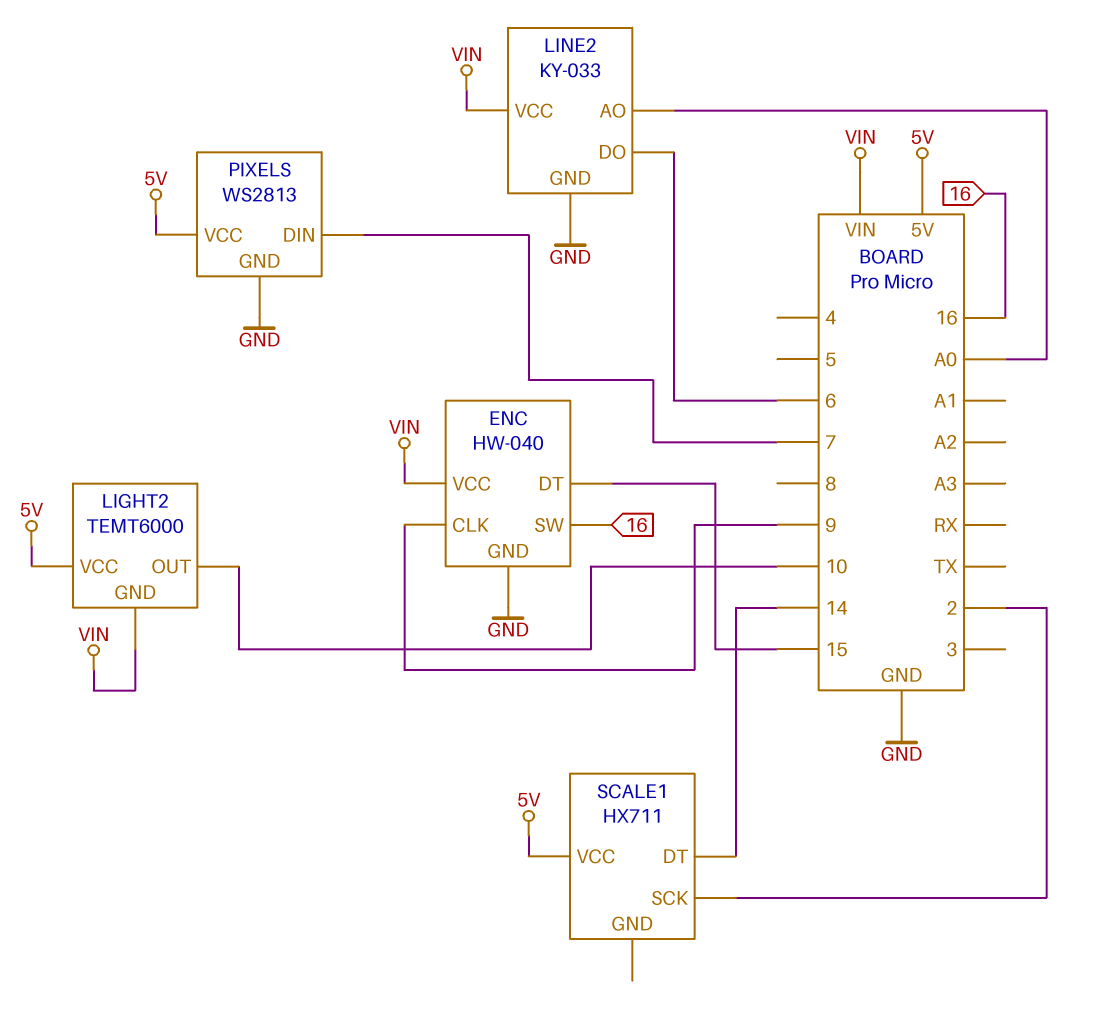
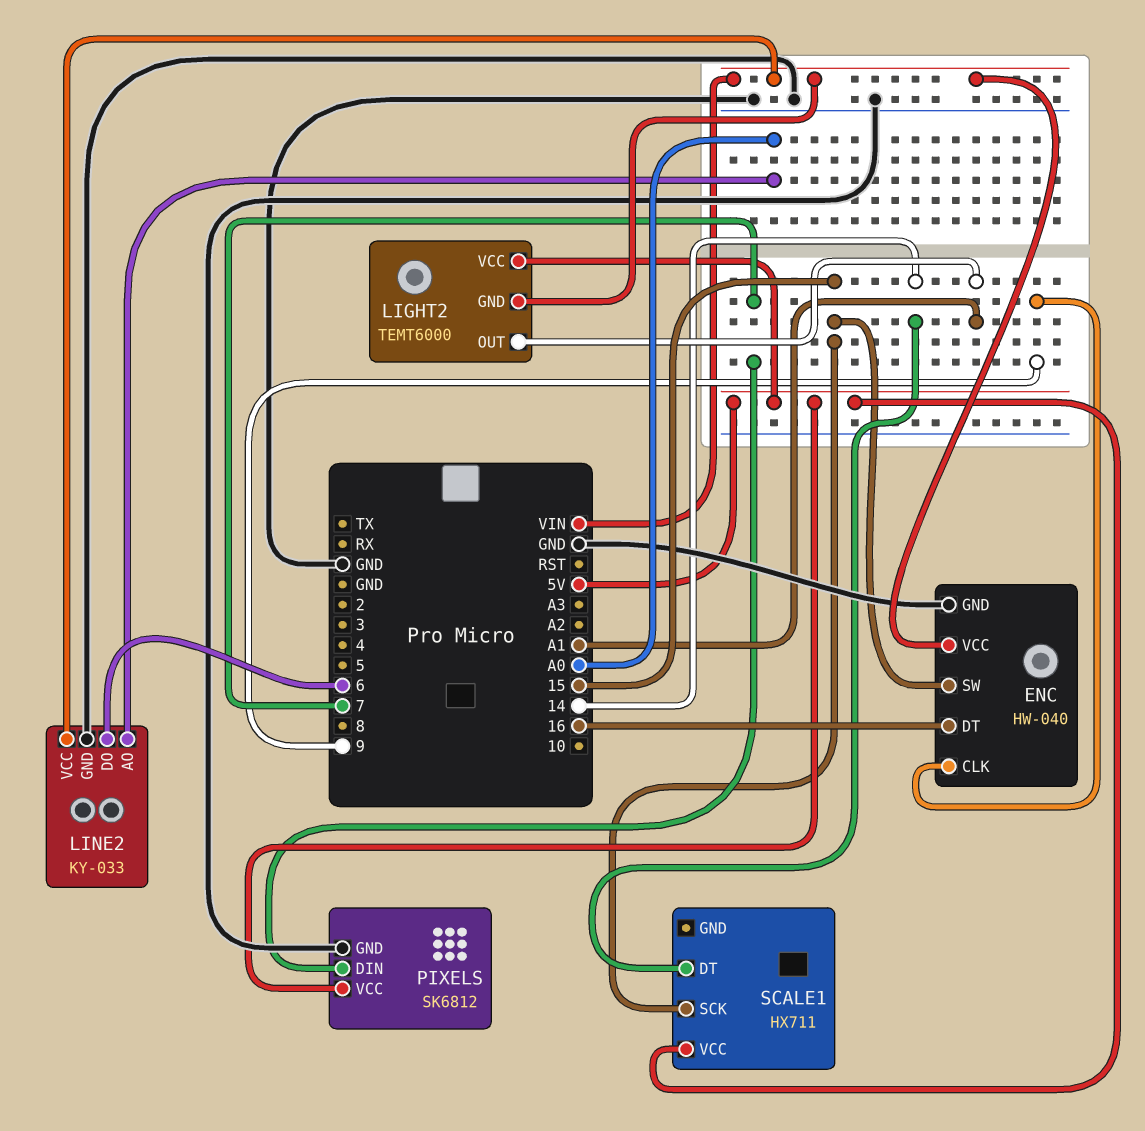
ENC pin DT: 15 -> 16
ENC pin SW: 16 -> 15
LIGHT2 pin OUT: 10 -> A1
PIXELS: WS2813 -> SK6812
SCALE1 pin SCK: 2 -> 15

